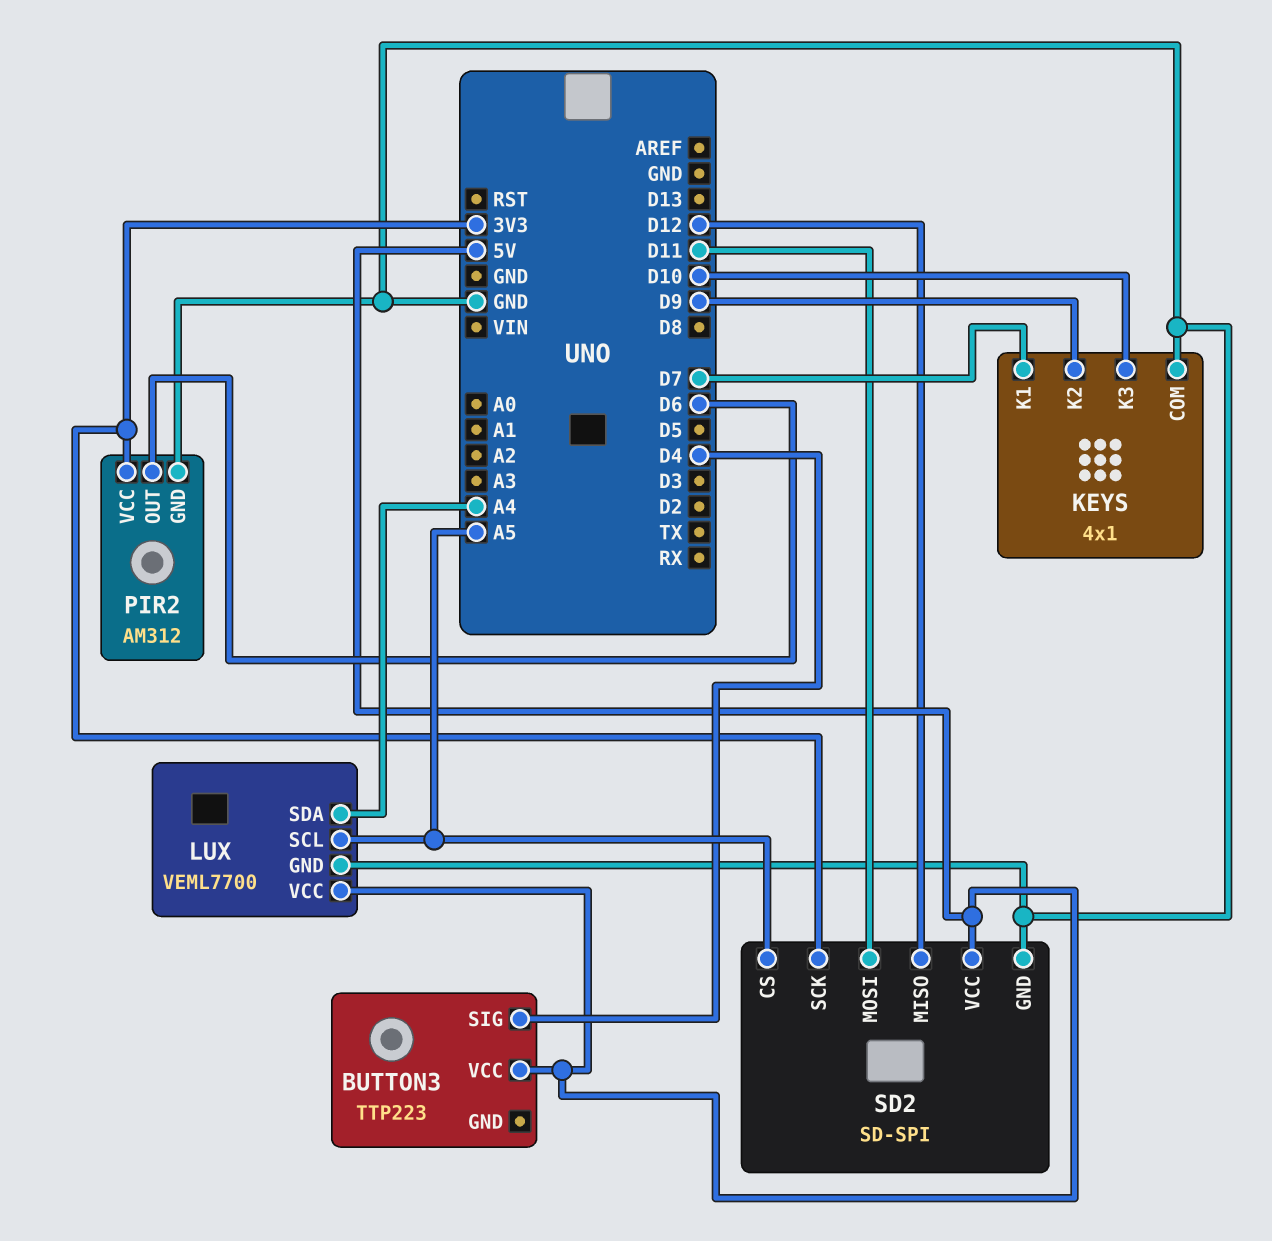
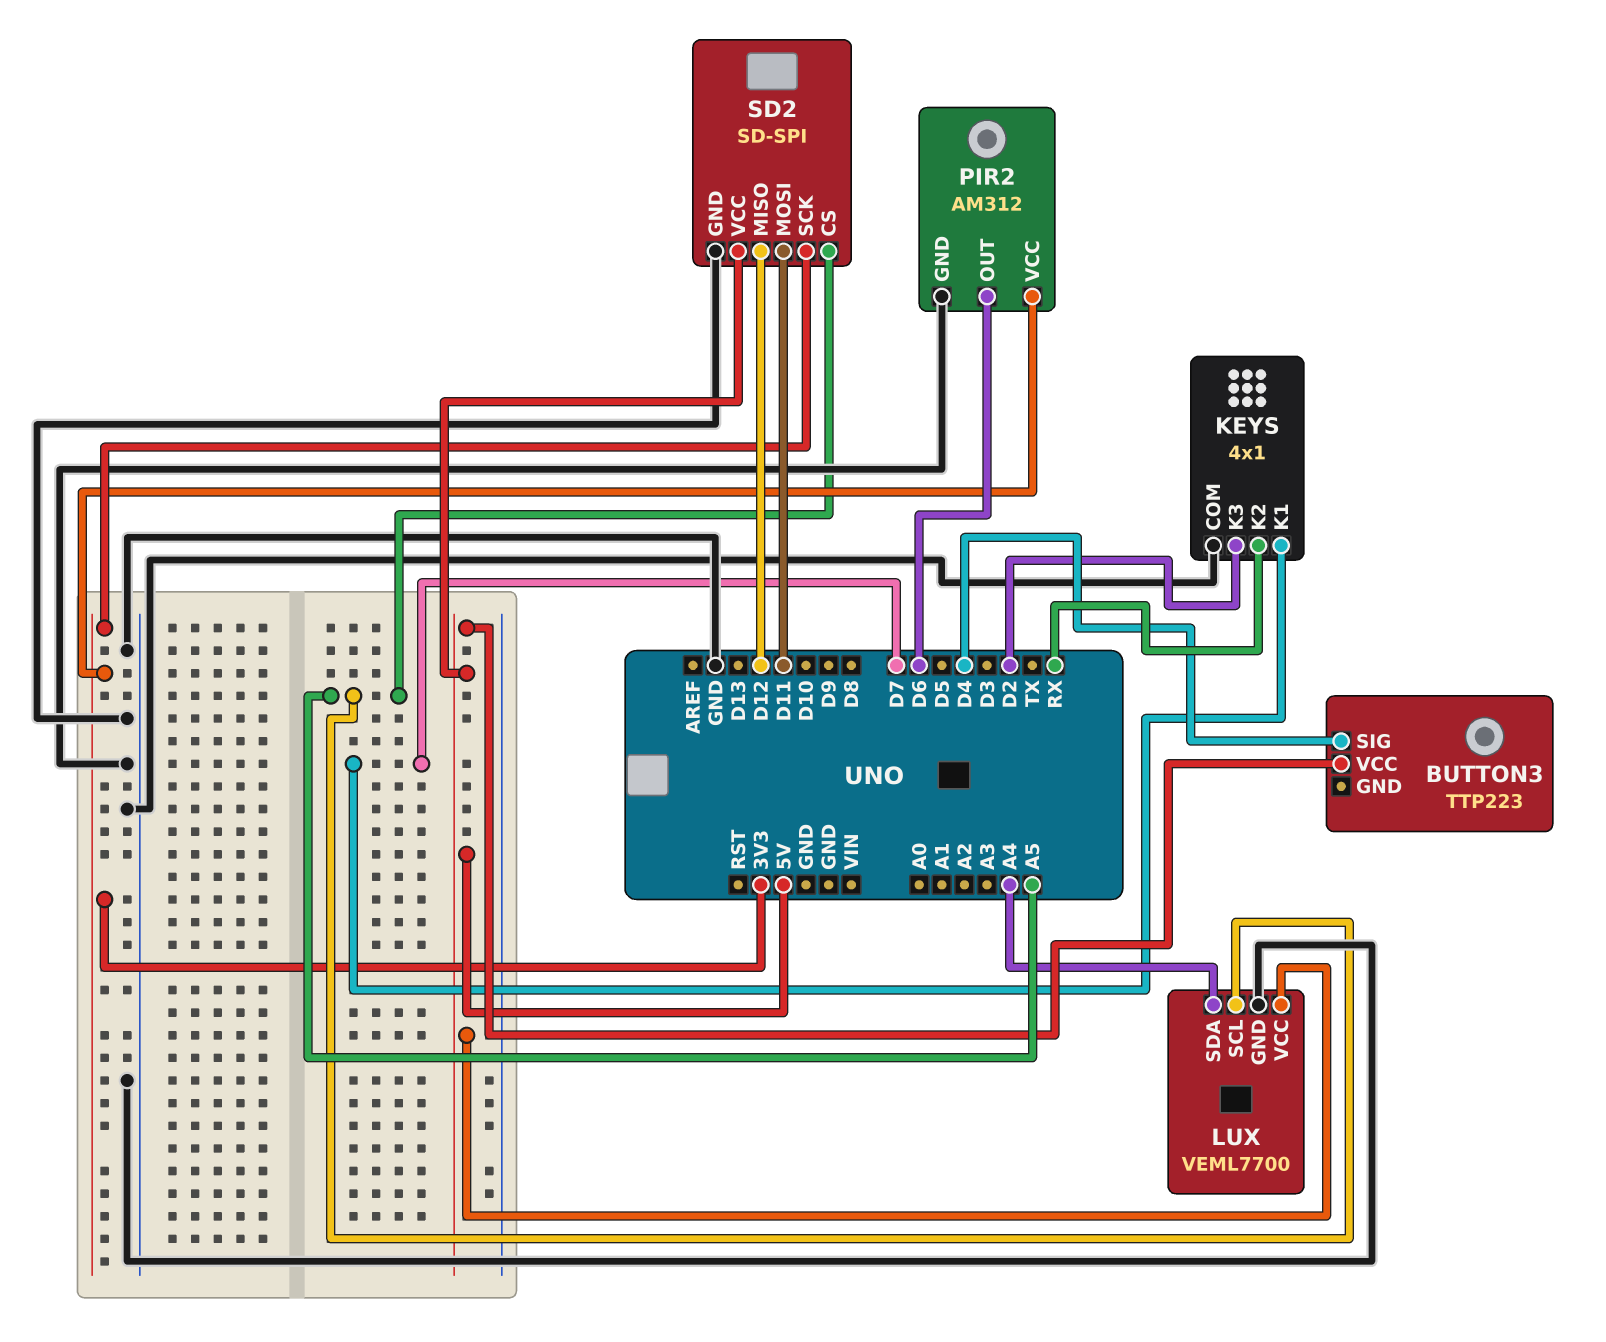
KEYS pin K2: D9 -> RX
KEYS pin K3: D10 -> D2

